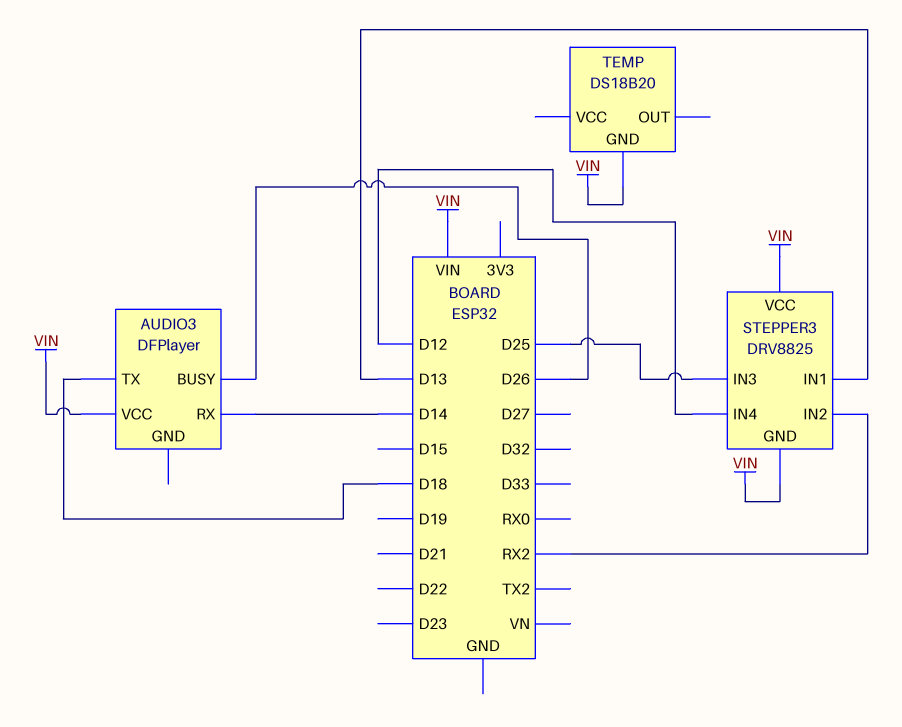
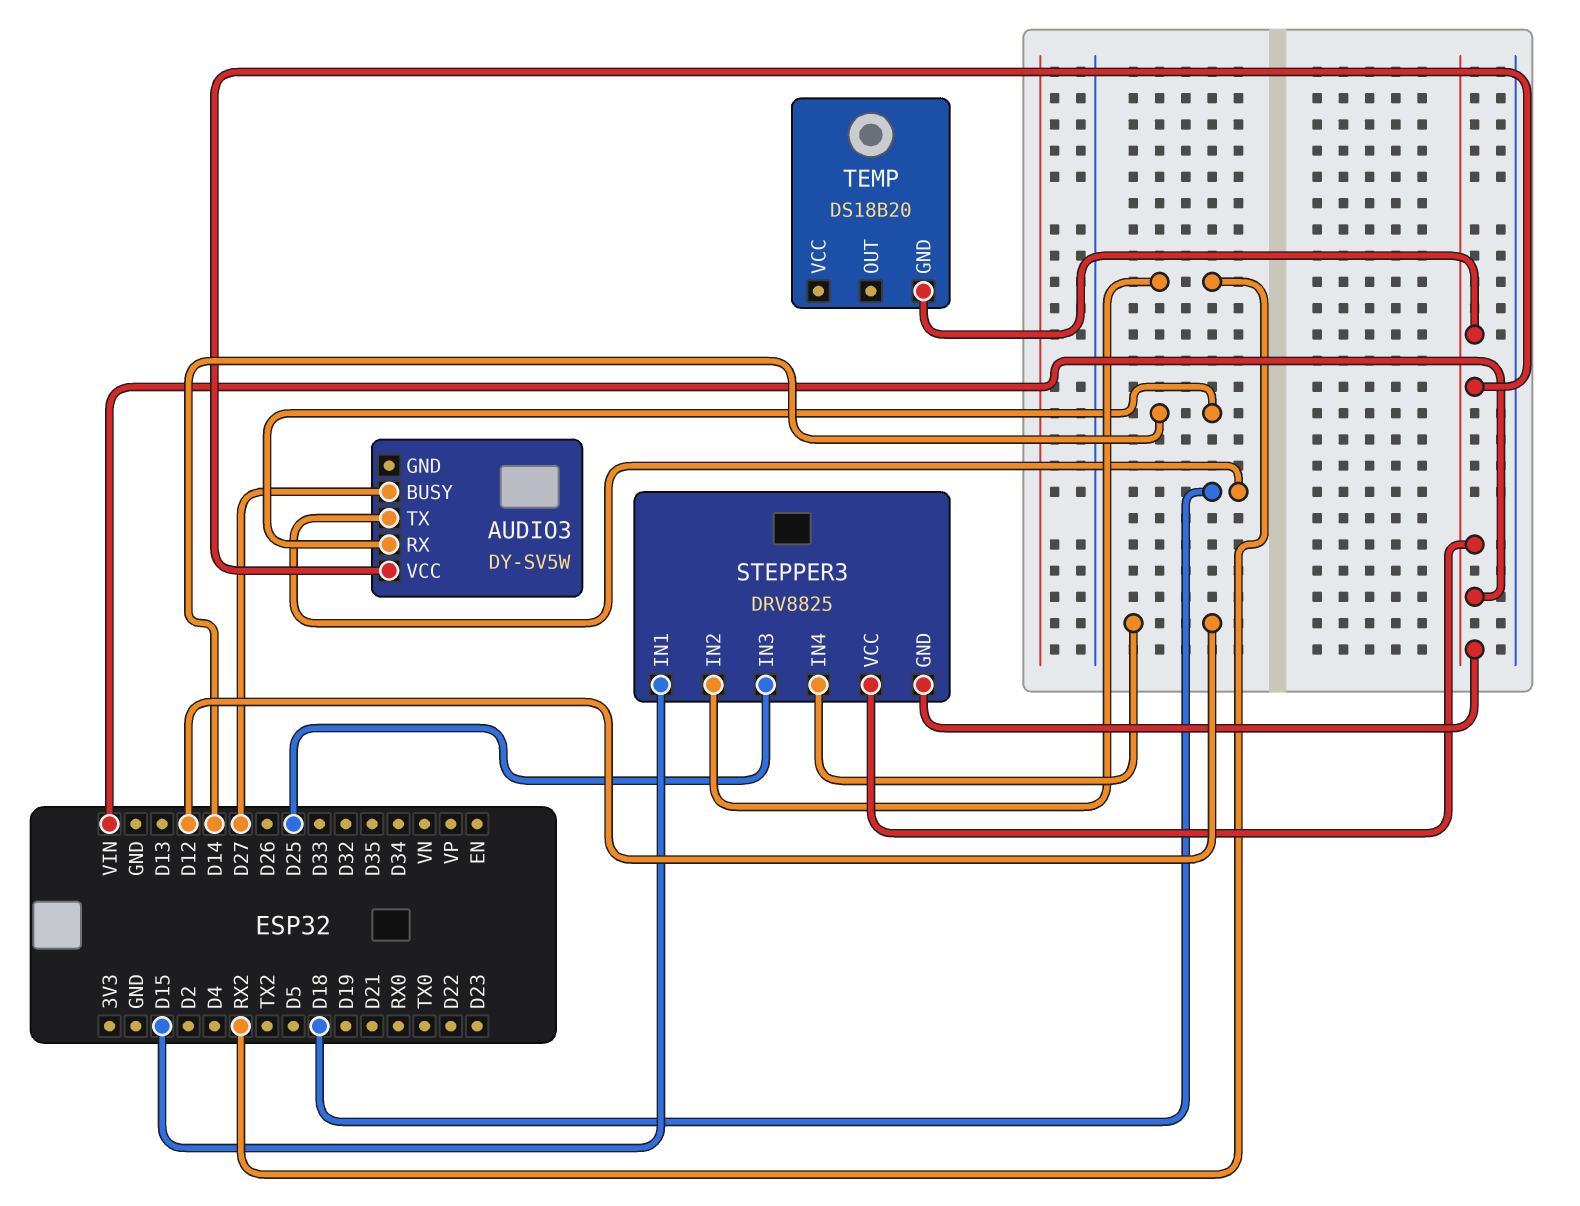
AUDIO3: DFPlayer -> DY-SV5W
AUDIO3 pin BUSY: D26 -> D27
STEPPER3 pin IN1: D13 -> D15

